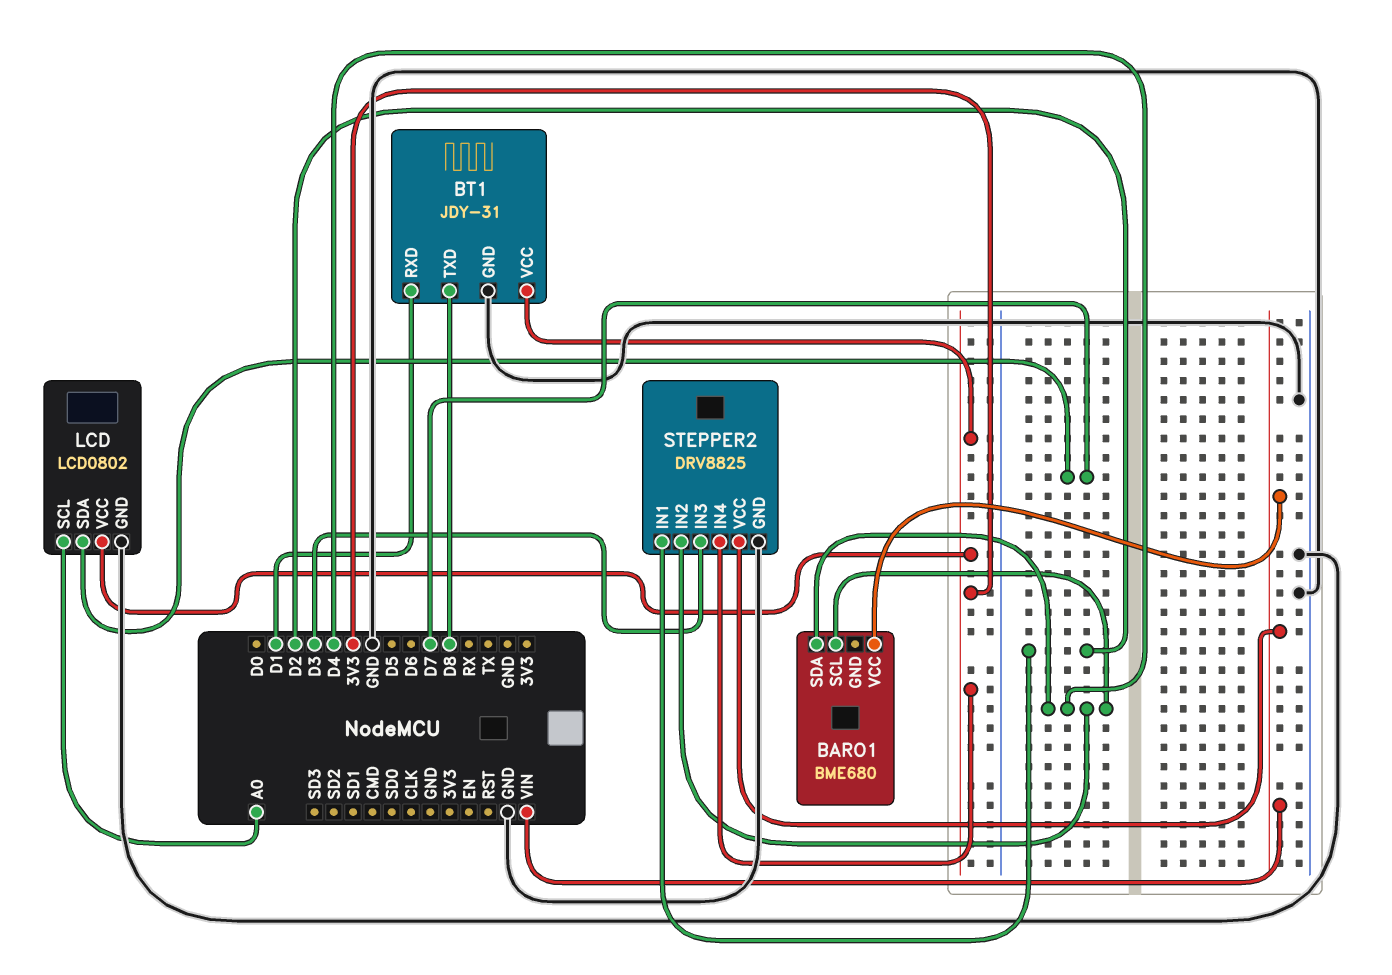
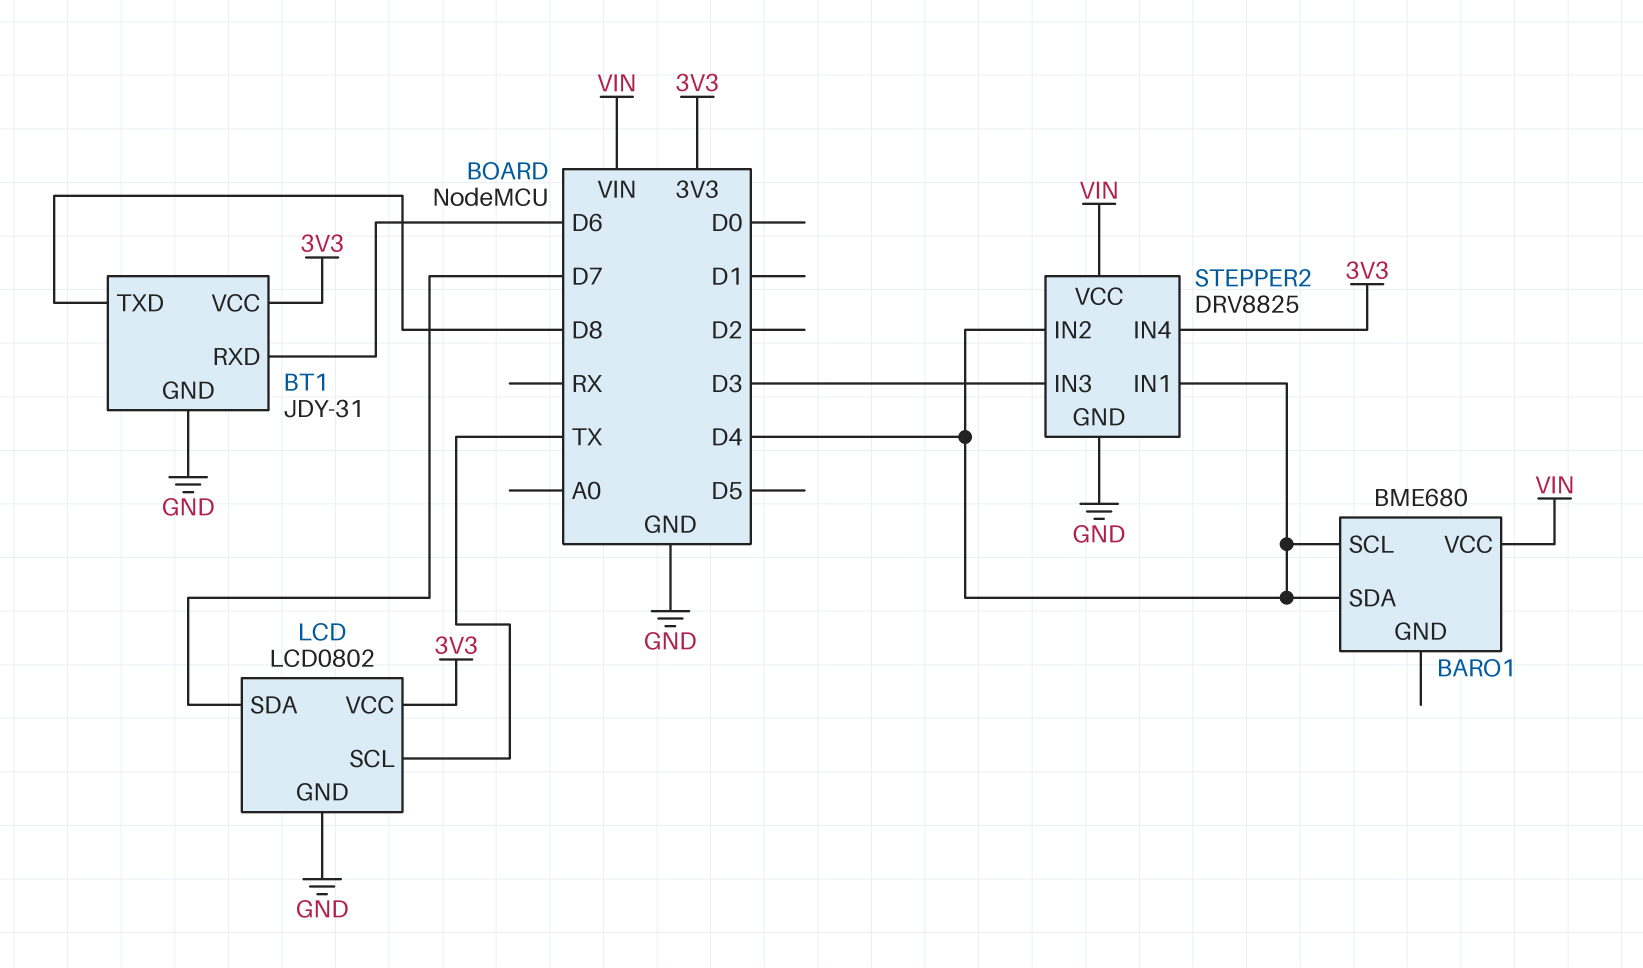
BT1 pin RXD: D1 -> D6
LCD pin SCL: A0 -> TX
STEPPER2 pin IN1: D2 -> D4

